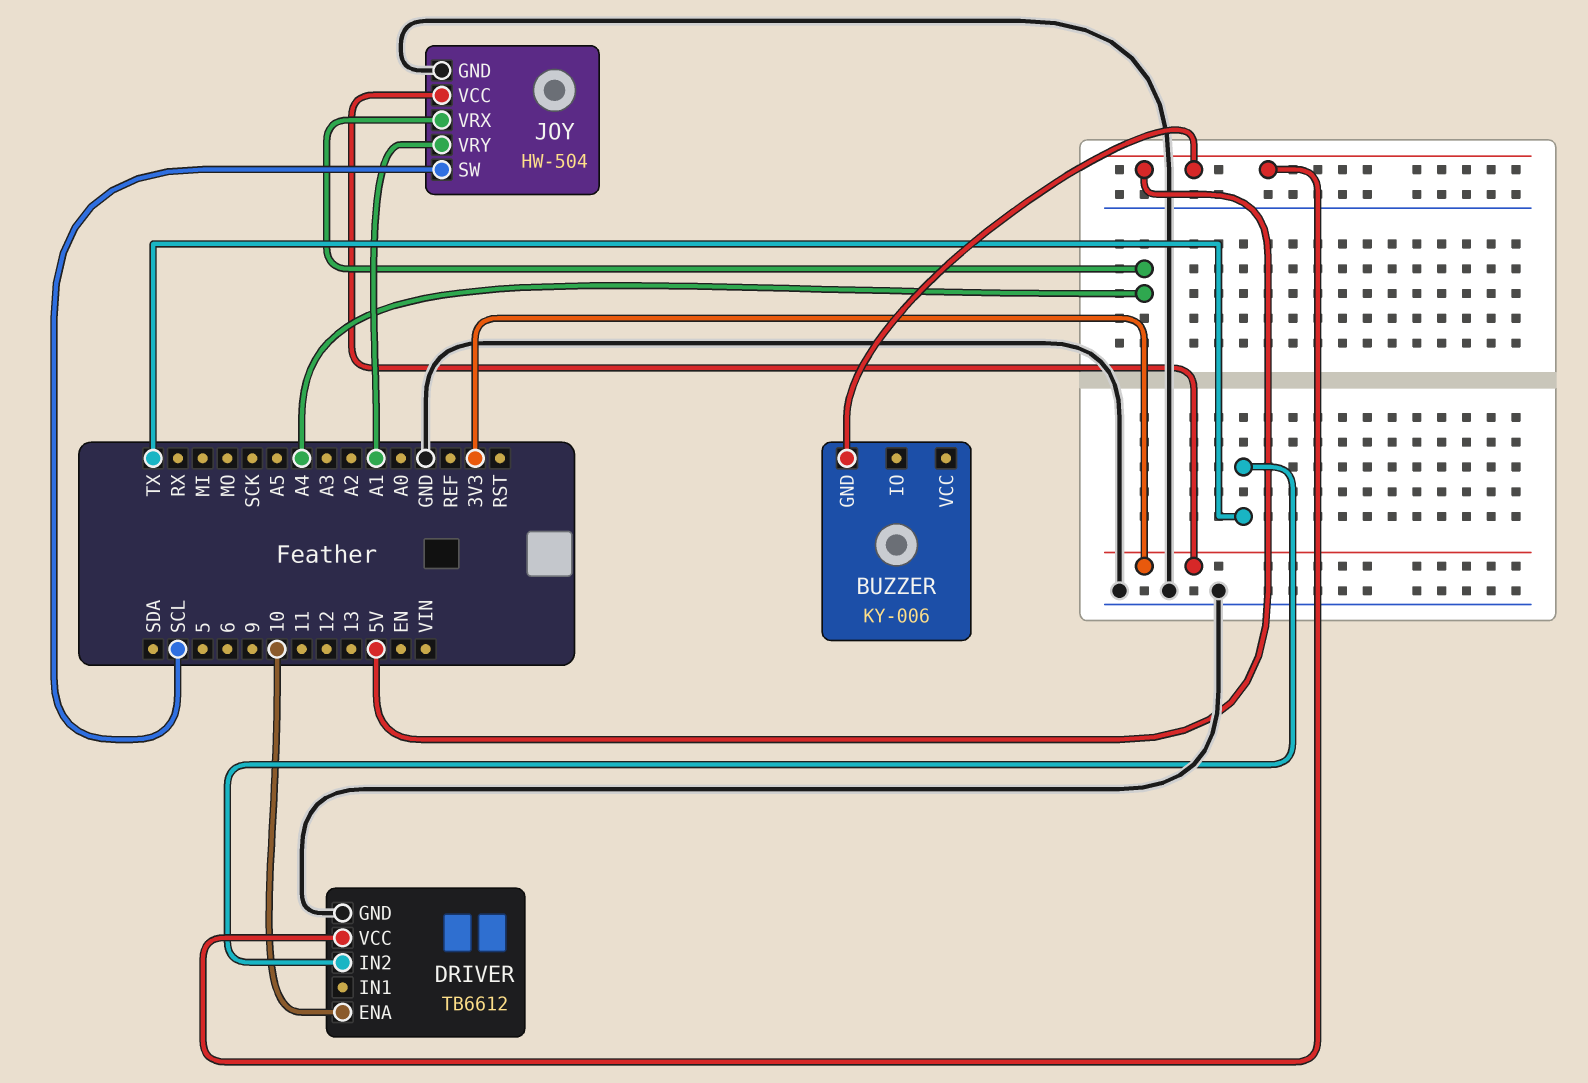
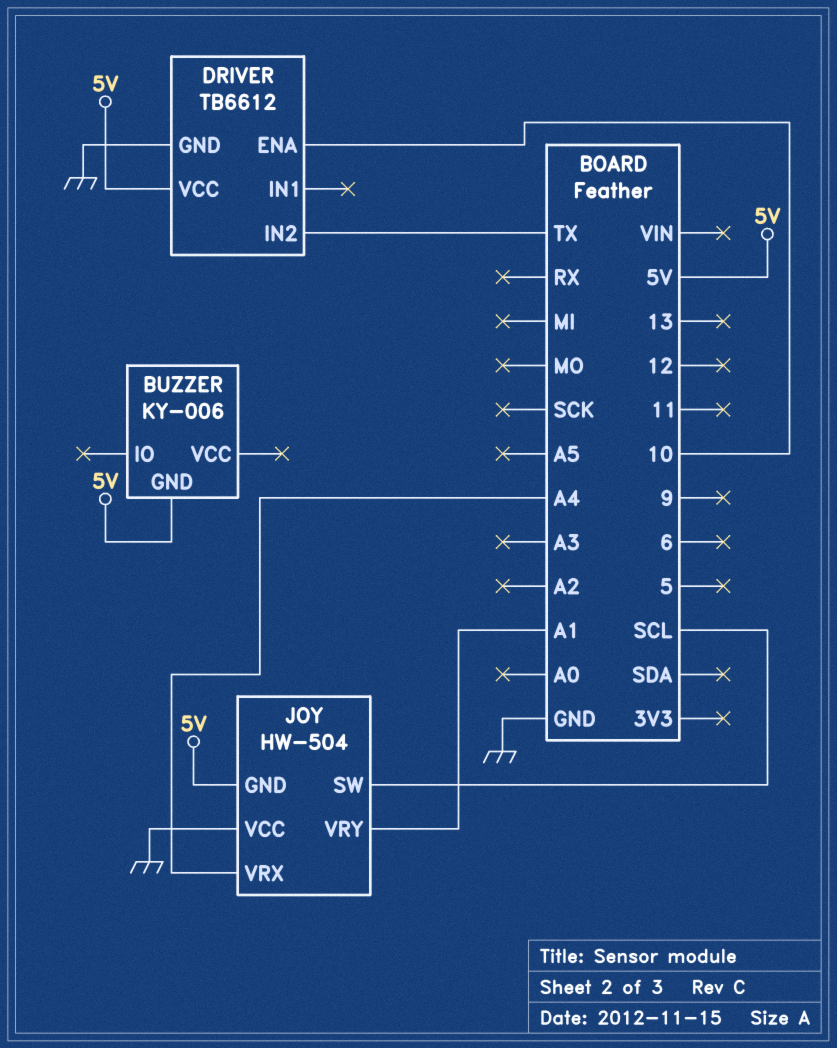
JOY pin GND: GND -> 5V
JOY pin VCC: 3V3 -> GND

